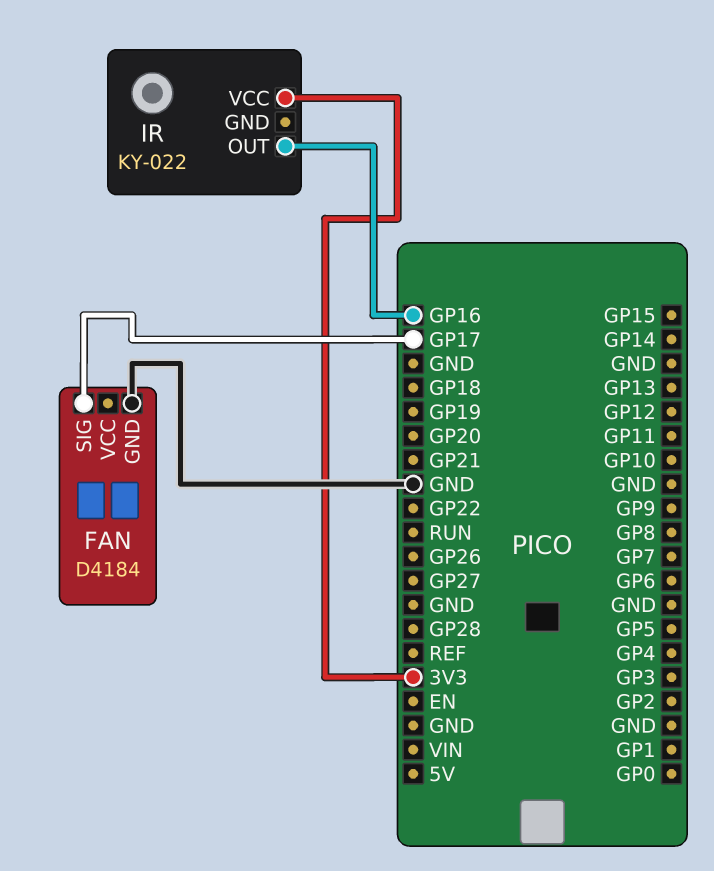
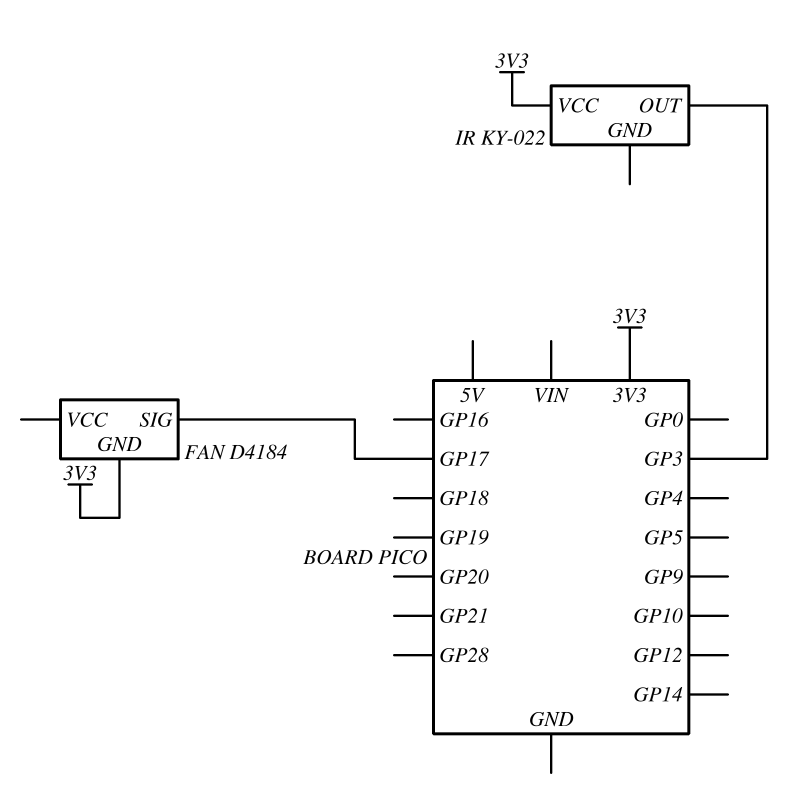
FAN pin GND: GND -> 3V3
IR pin OUT: GP16 -> GP3

